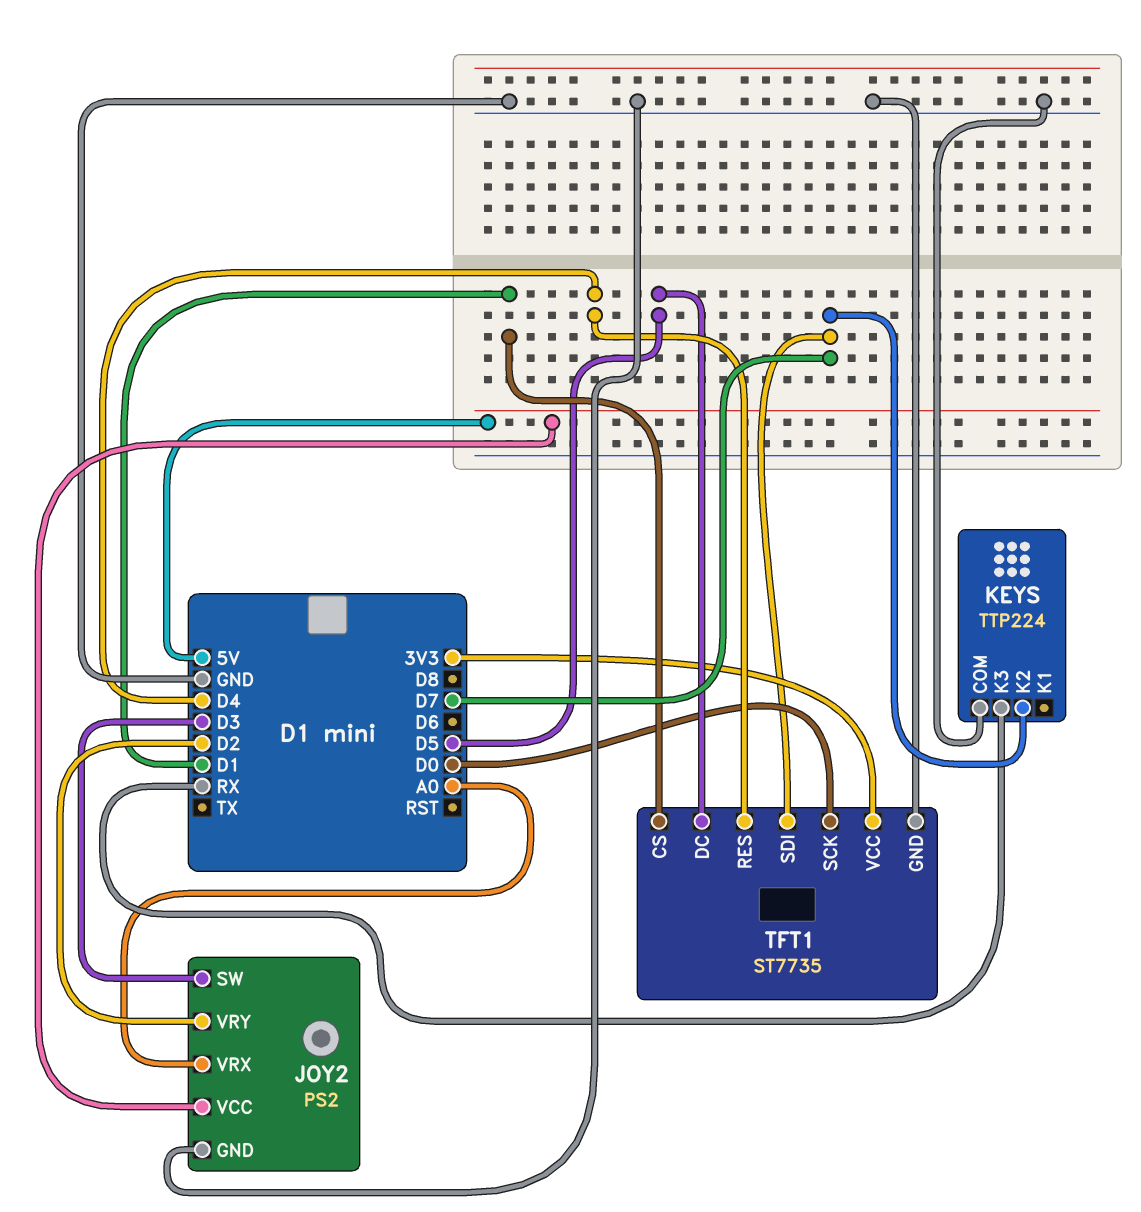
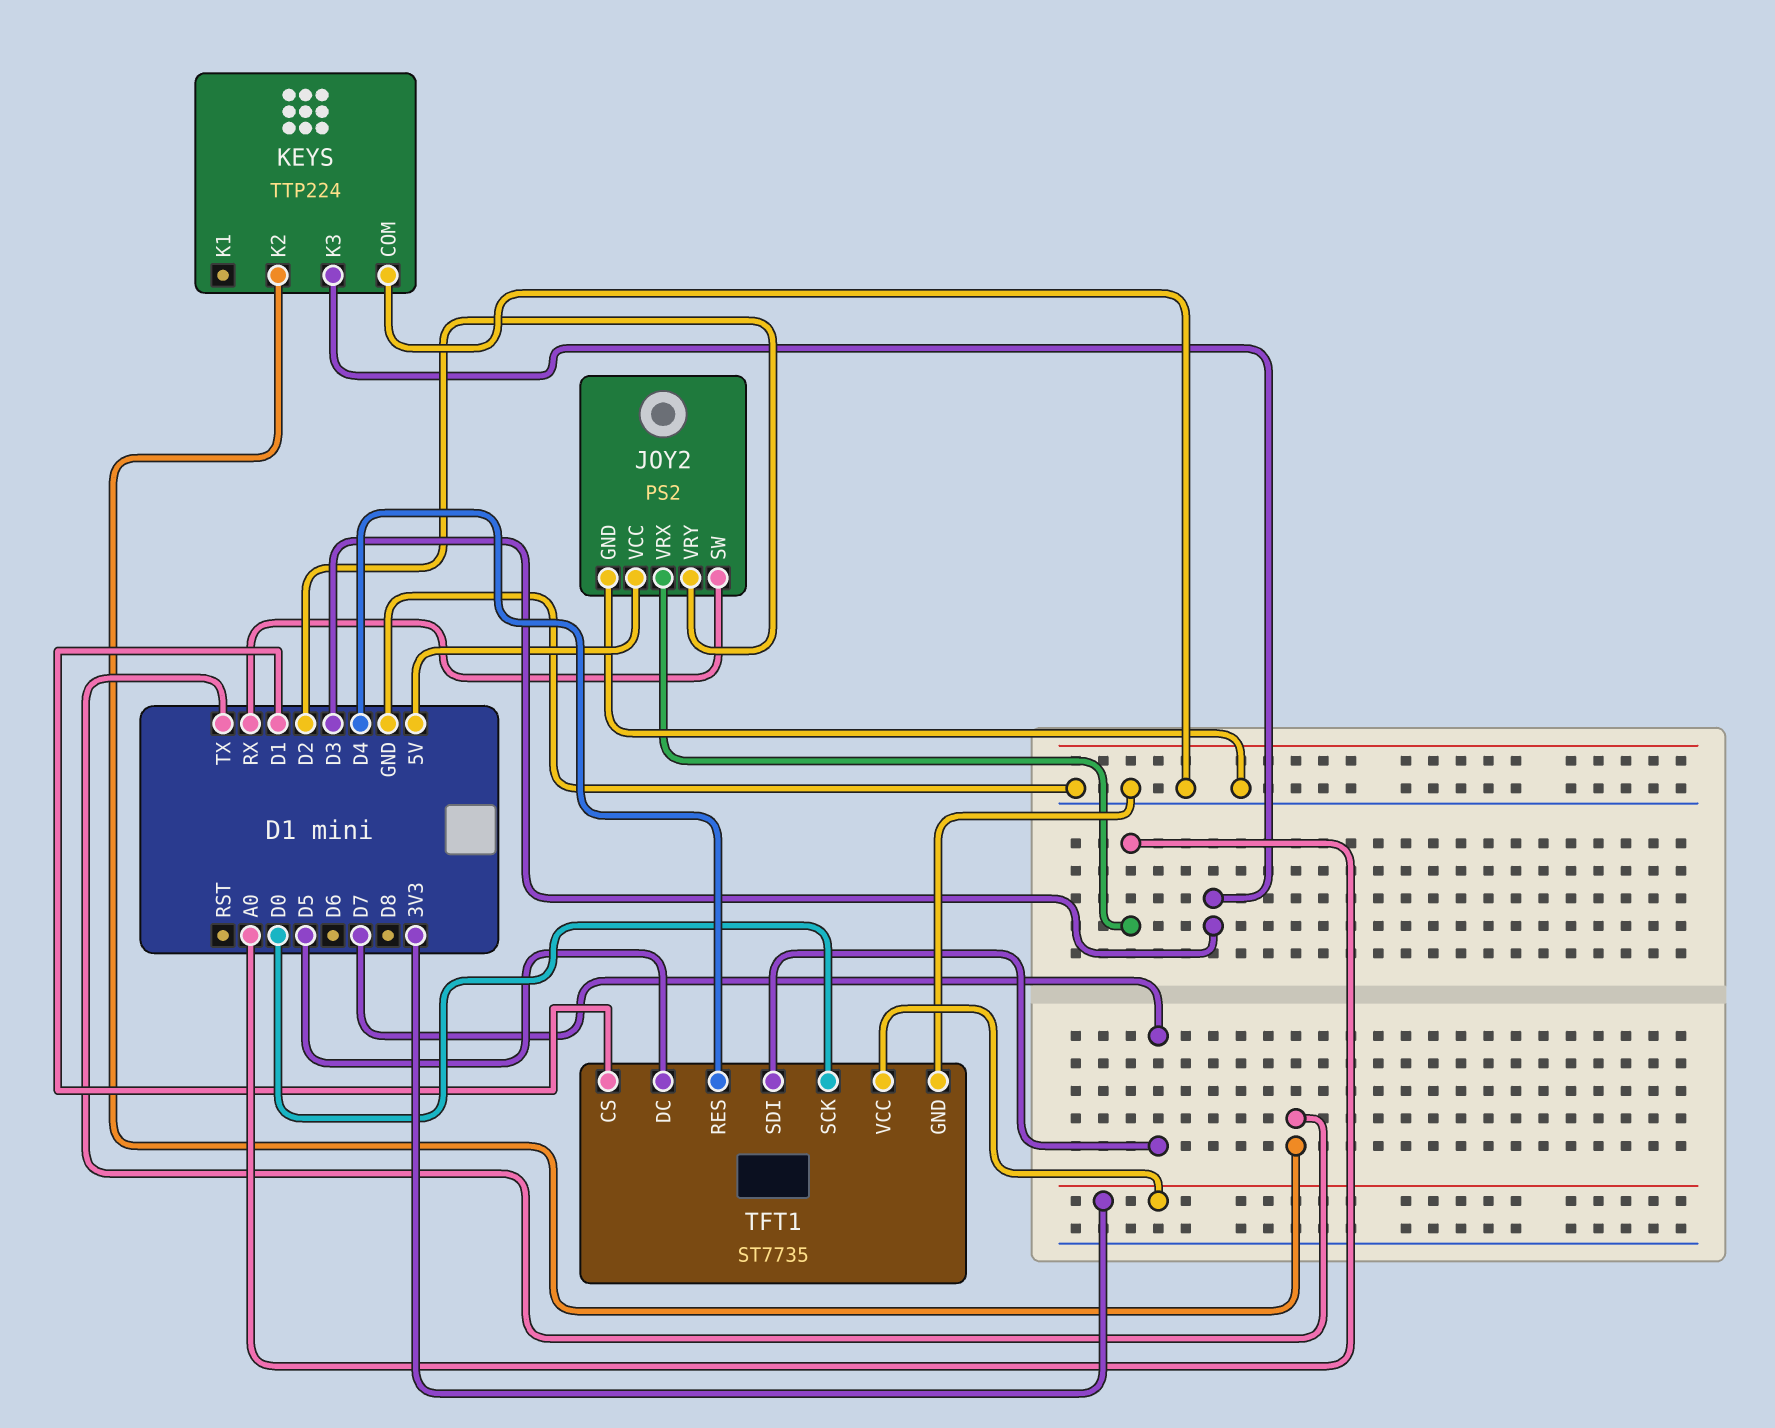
JOY2 pin SW: D3 -> RX
KEYS pin K2: D7 -> TX
KEYS pin K3: RX -> D3

